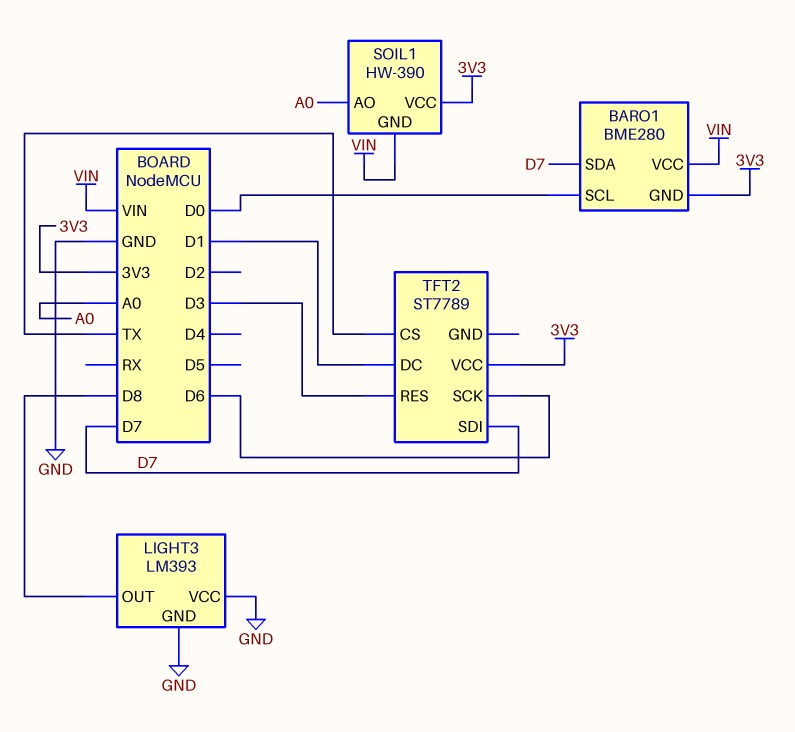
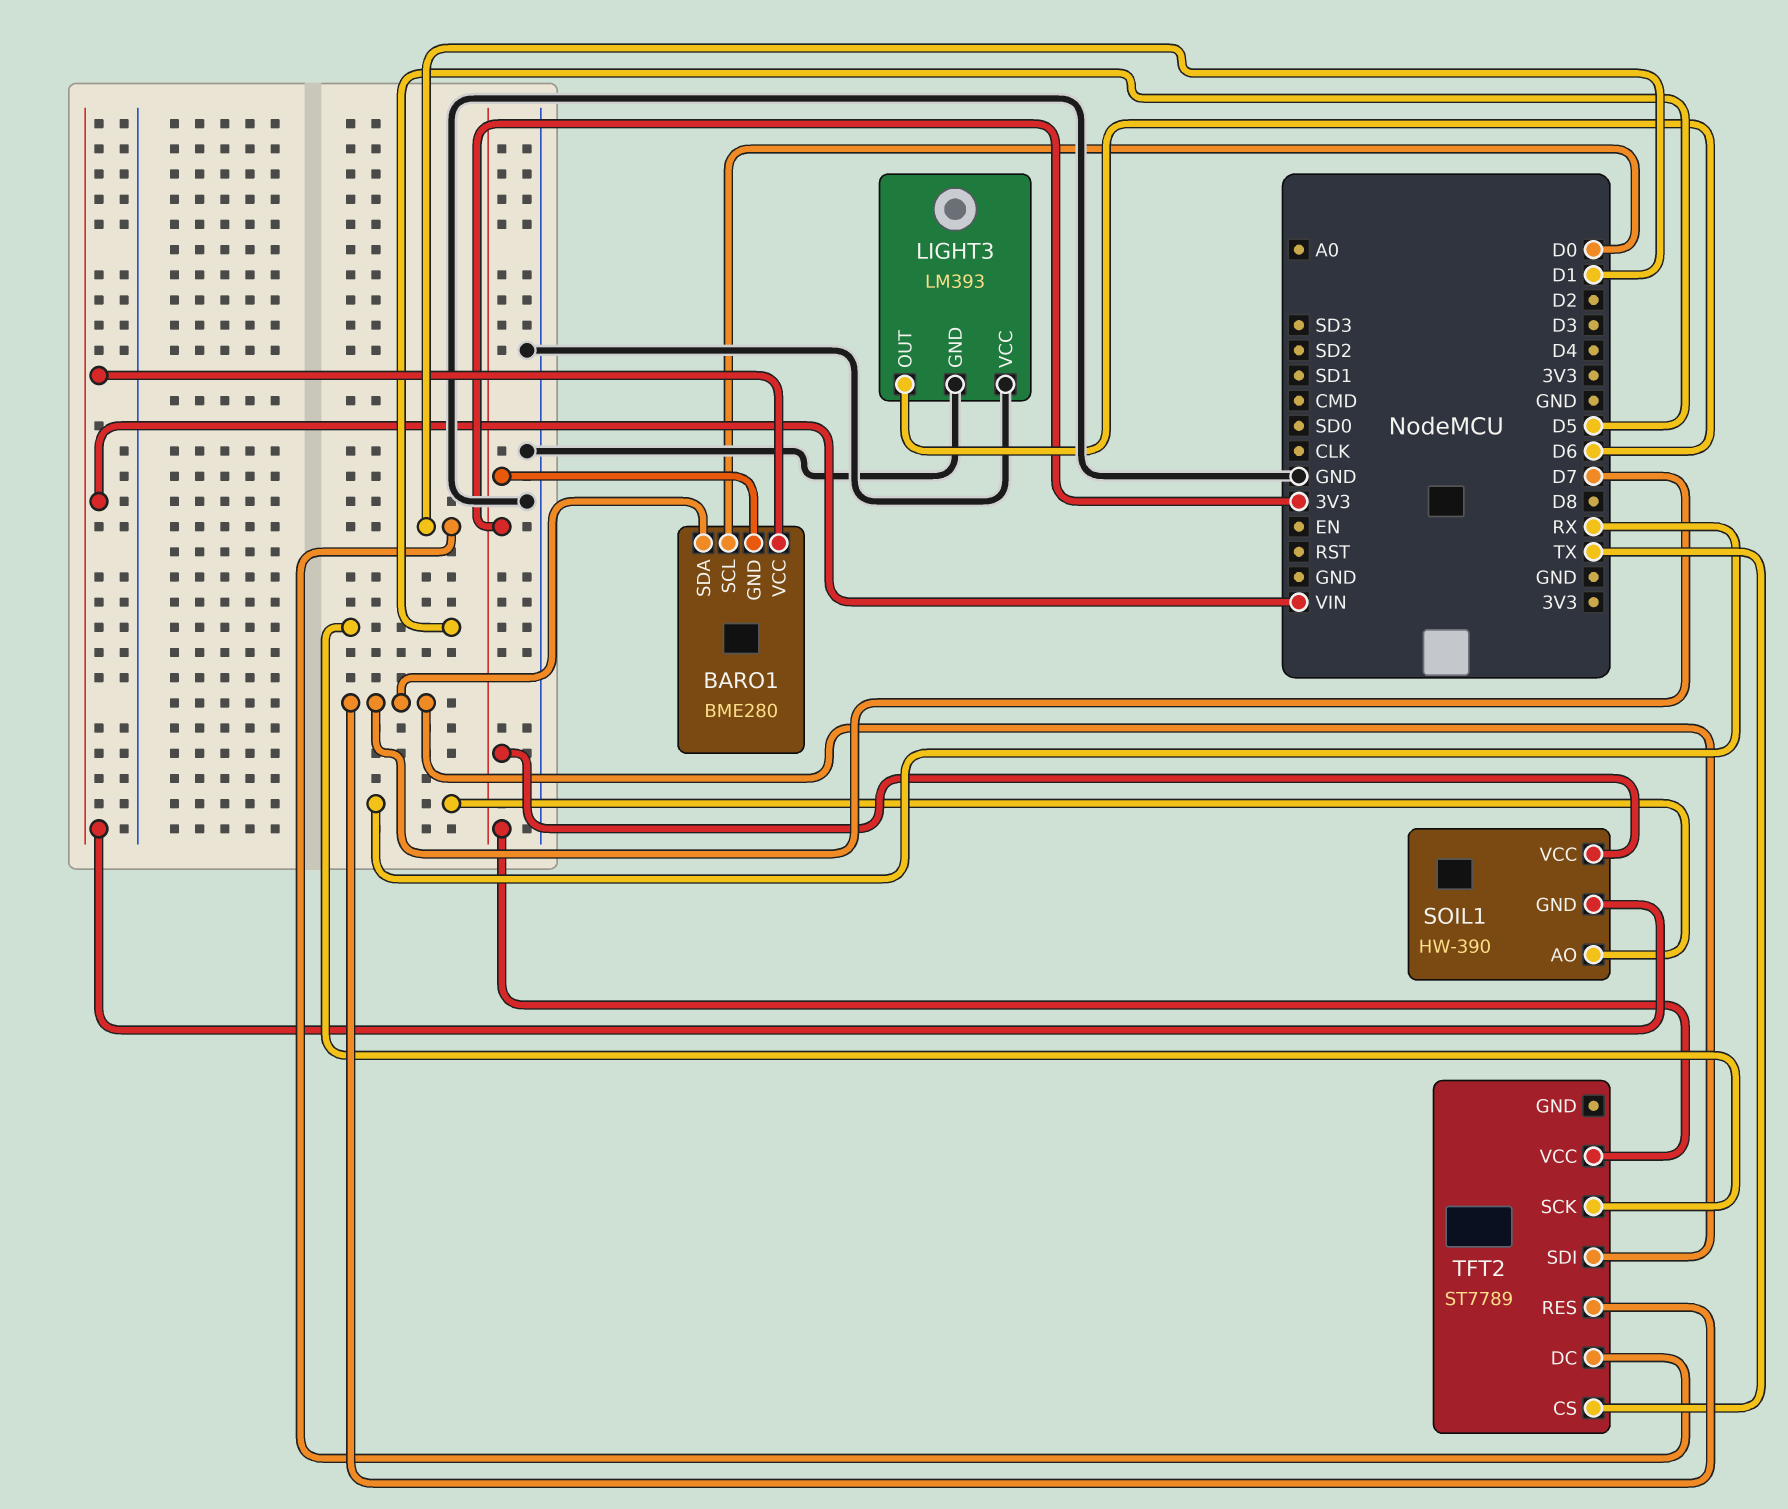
LIGHT3 pin OUT: D8 -> D6
SOIL1 pin AO: A0 -> RX
TFT2 pin RES: D3 -> D7
TFT2 pin SCK: D6 -> D5

